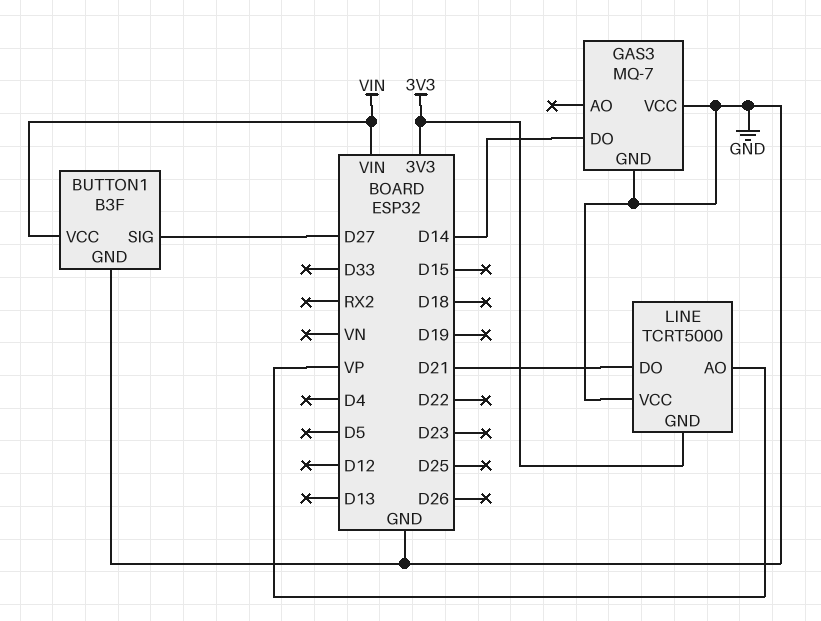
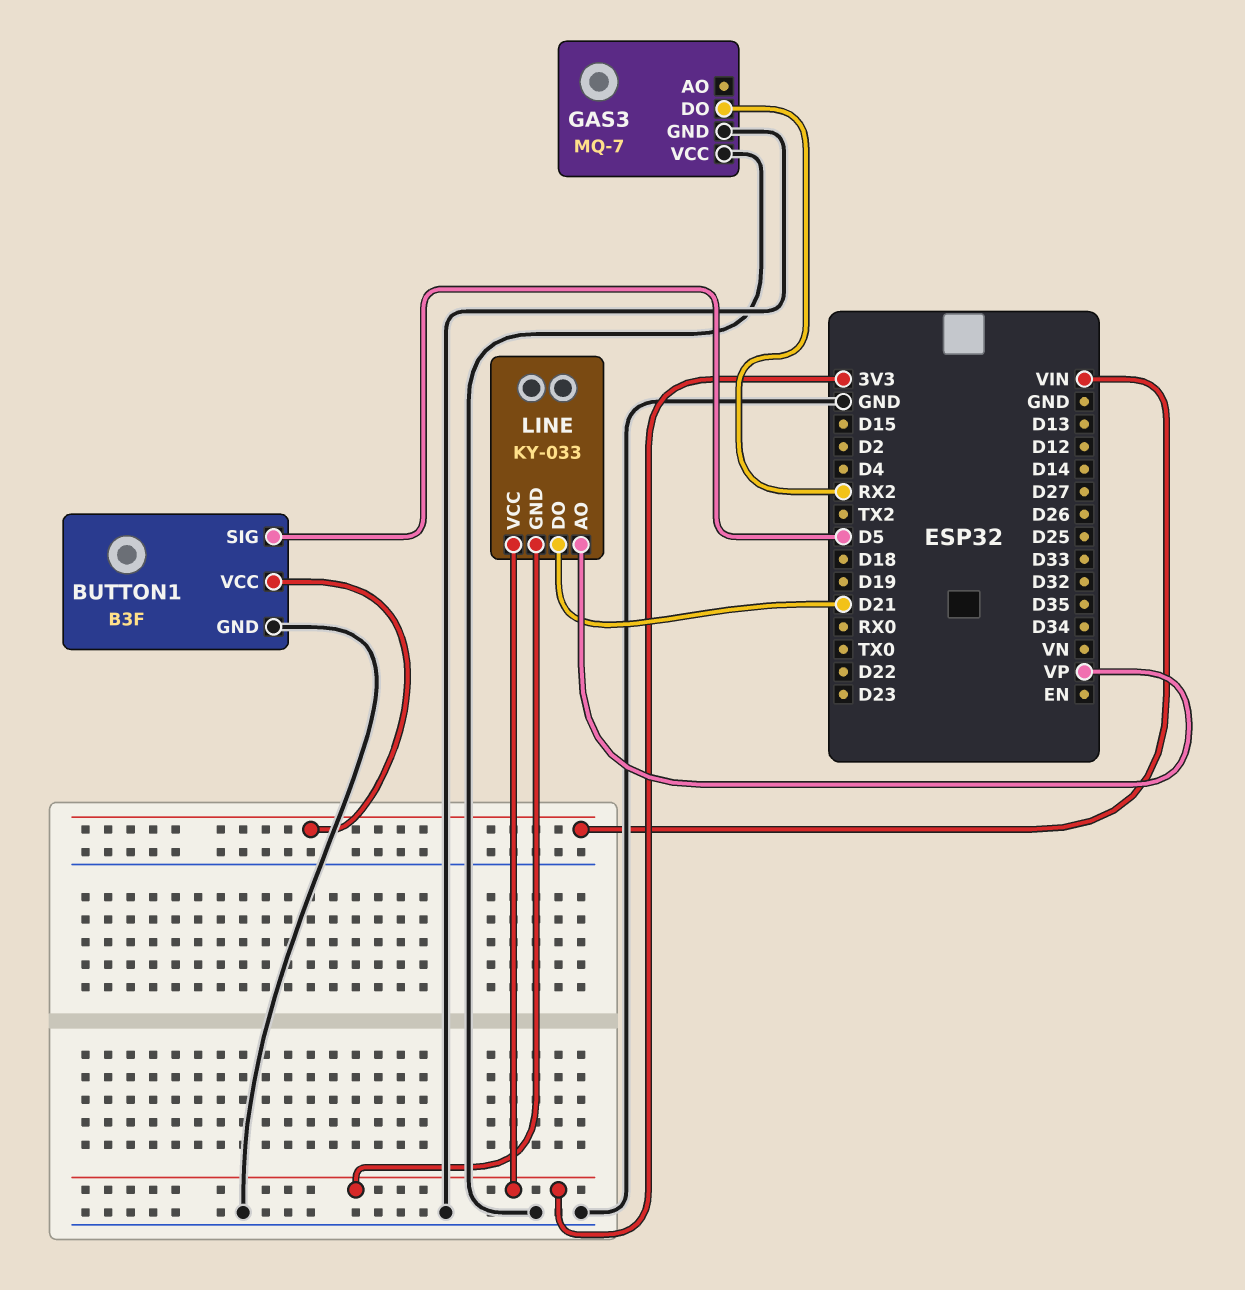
BUTTON1 pin SIG: D27 -> D5
GAS3 pin DO: D14 -> RX2
LINE: TCRT5000 -> KY-033
LINE pin VCC: GND -> 3V3

